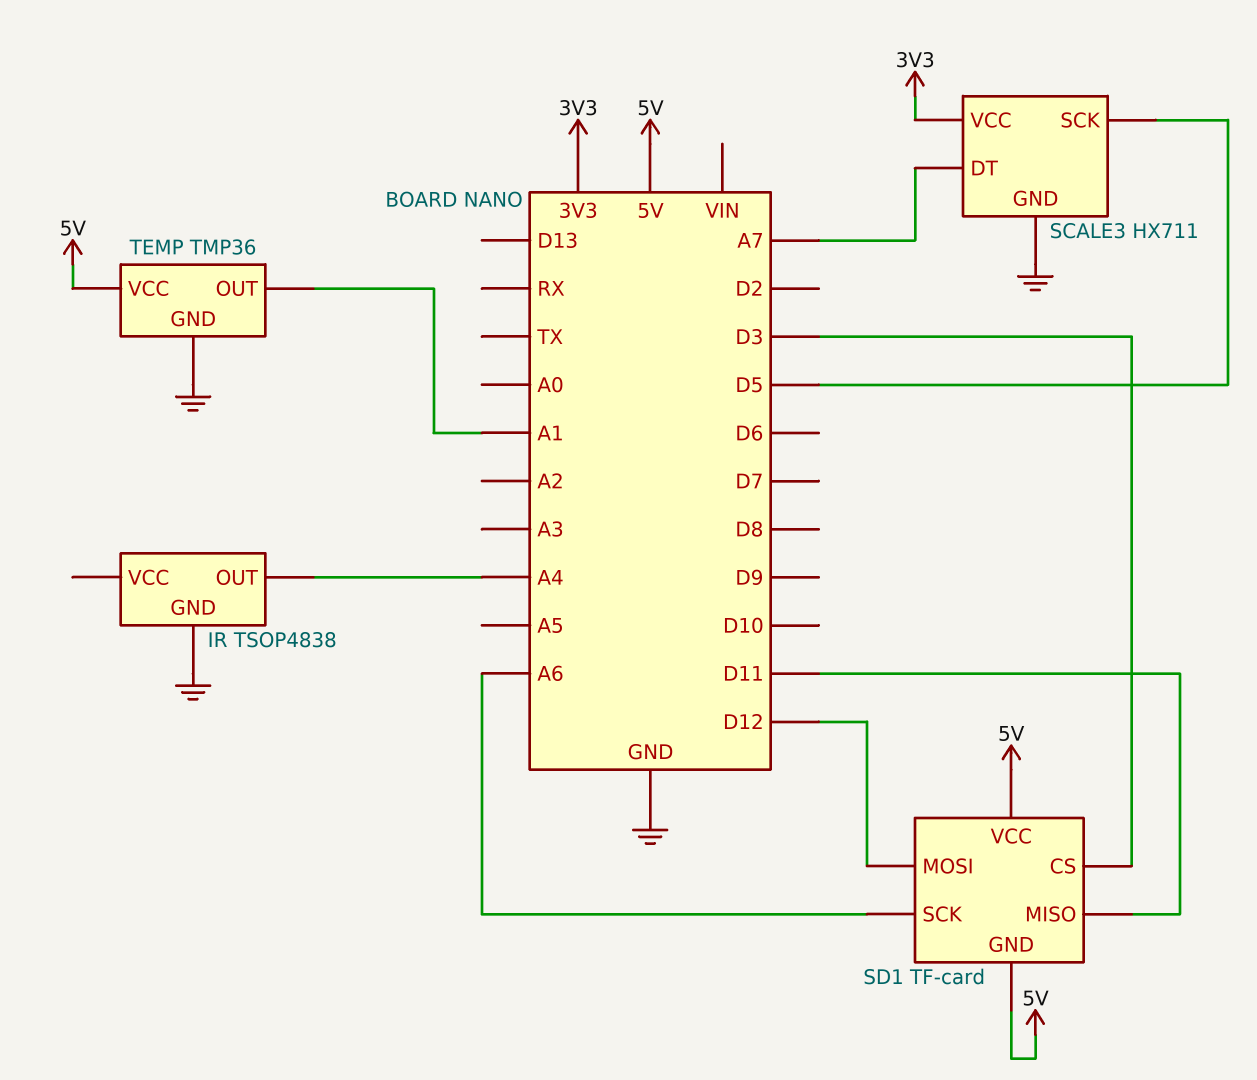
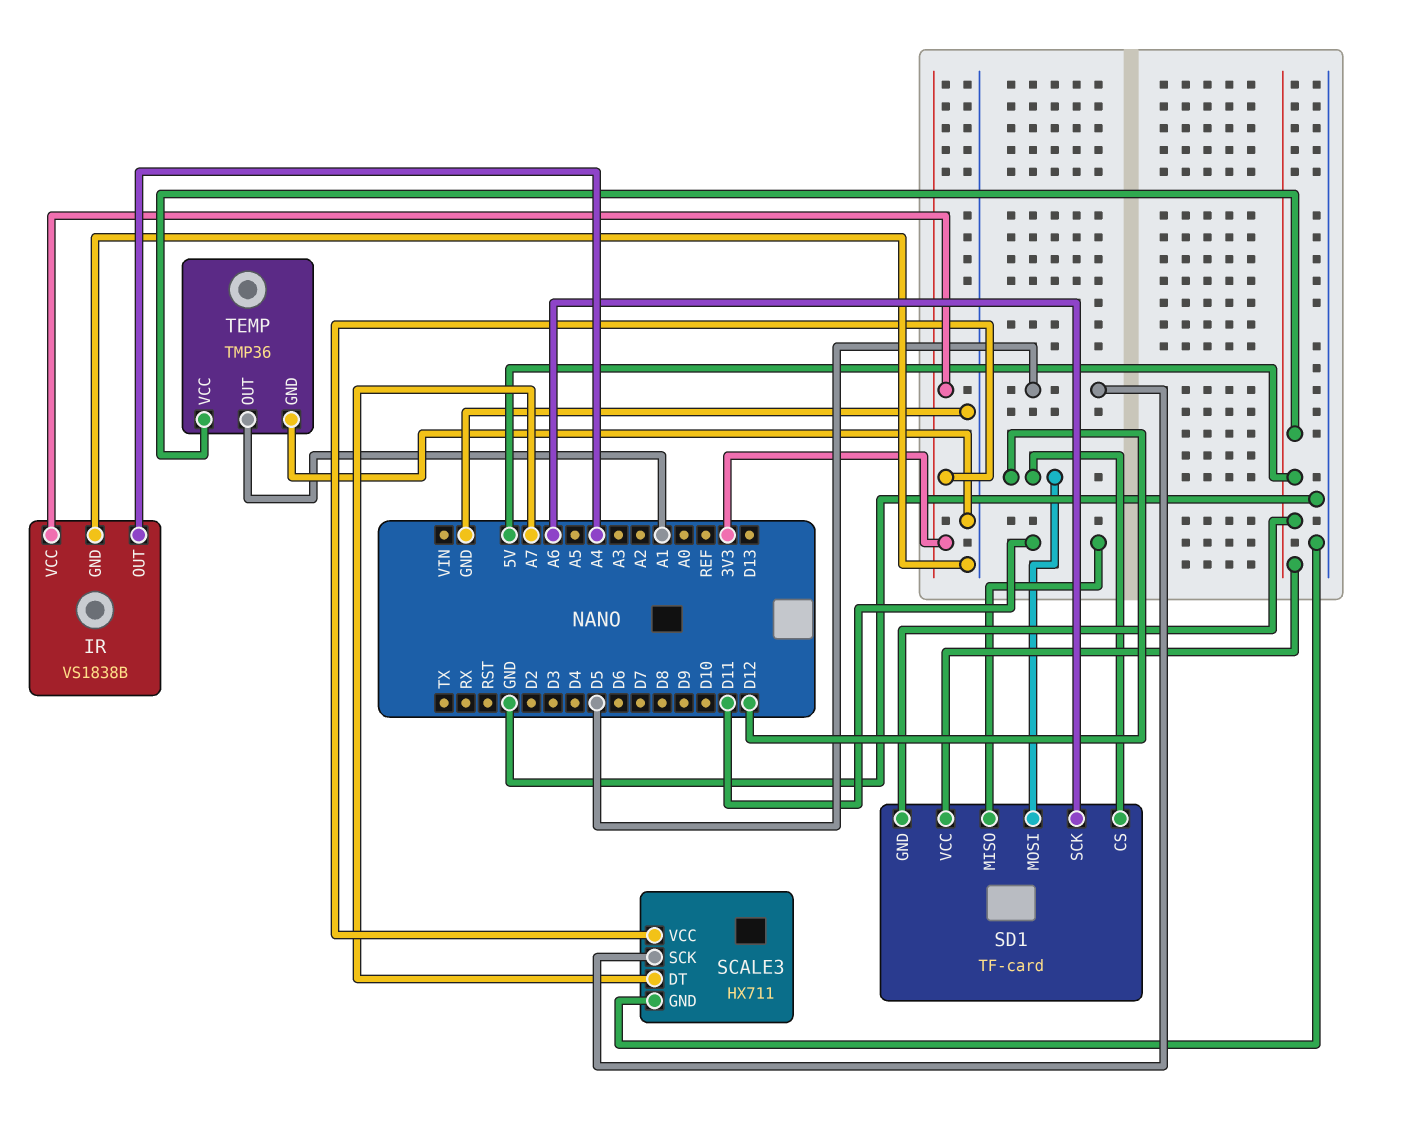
IR: TSOP4838 -> VS1838B
IR pin VCC: none -> 3V3
SD1 pin CS: D3 -> D12

